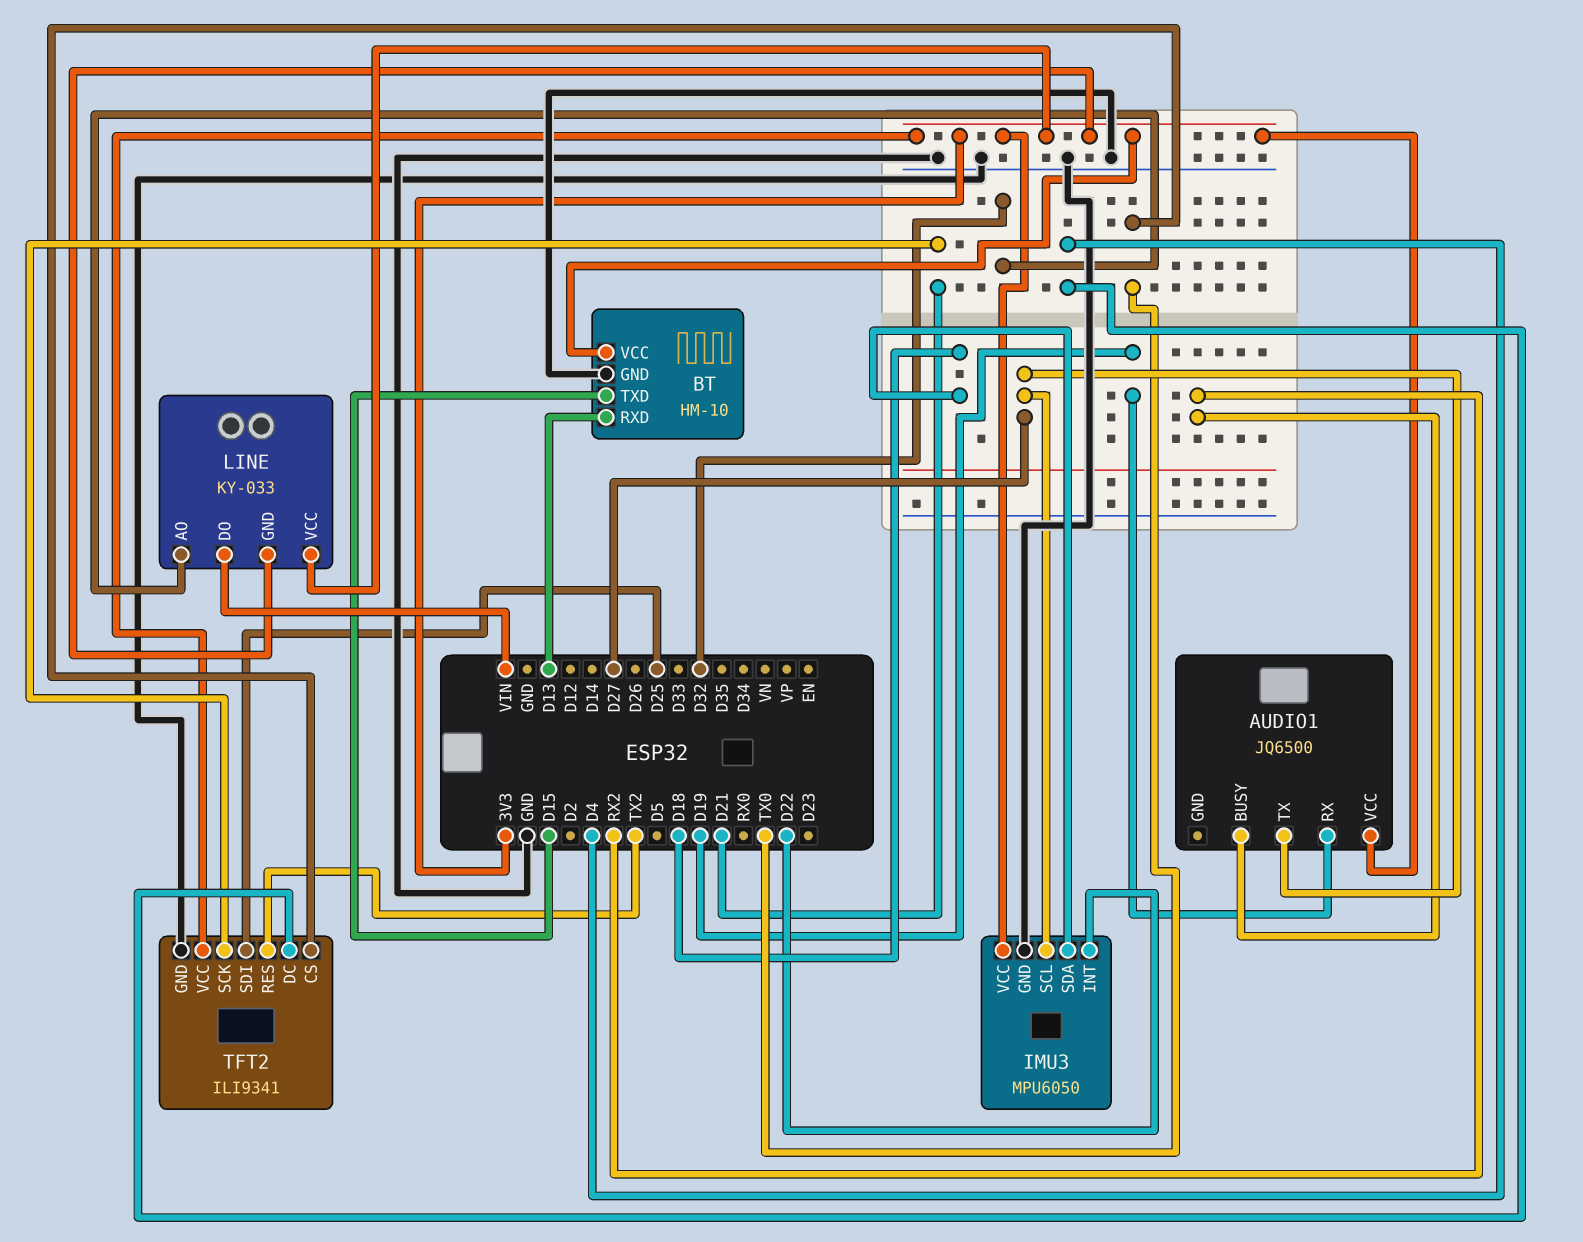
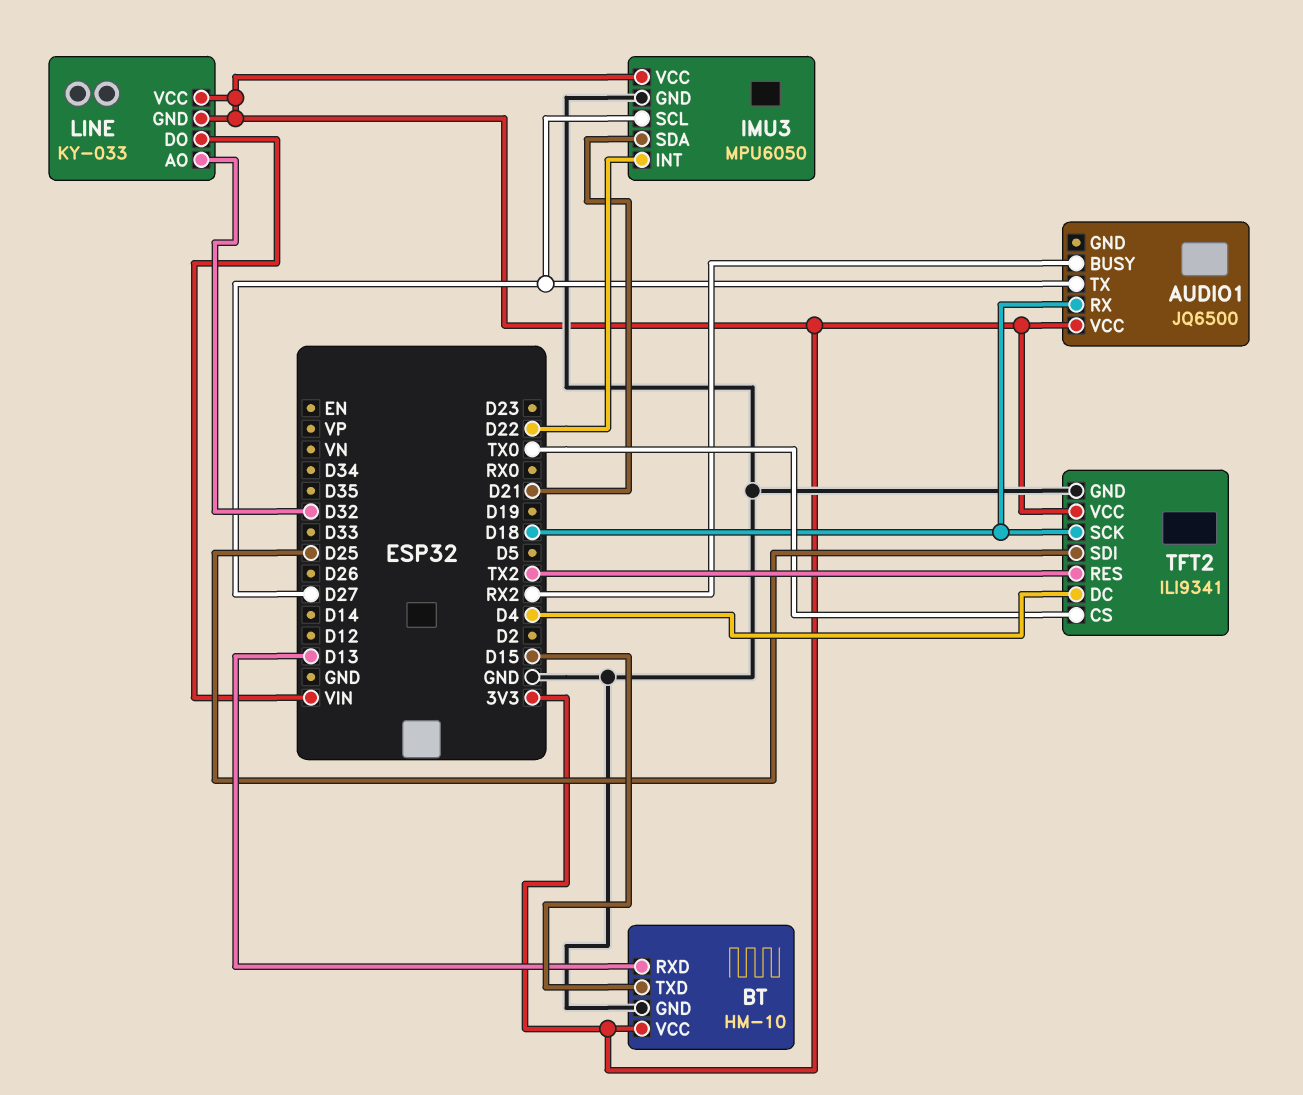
AUDIO1 pin RX: D19 -> D18
IMU3 pin SDA: D18 -> D21
TFT2 pin SCK: D21 -> D18

